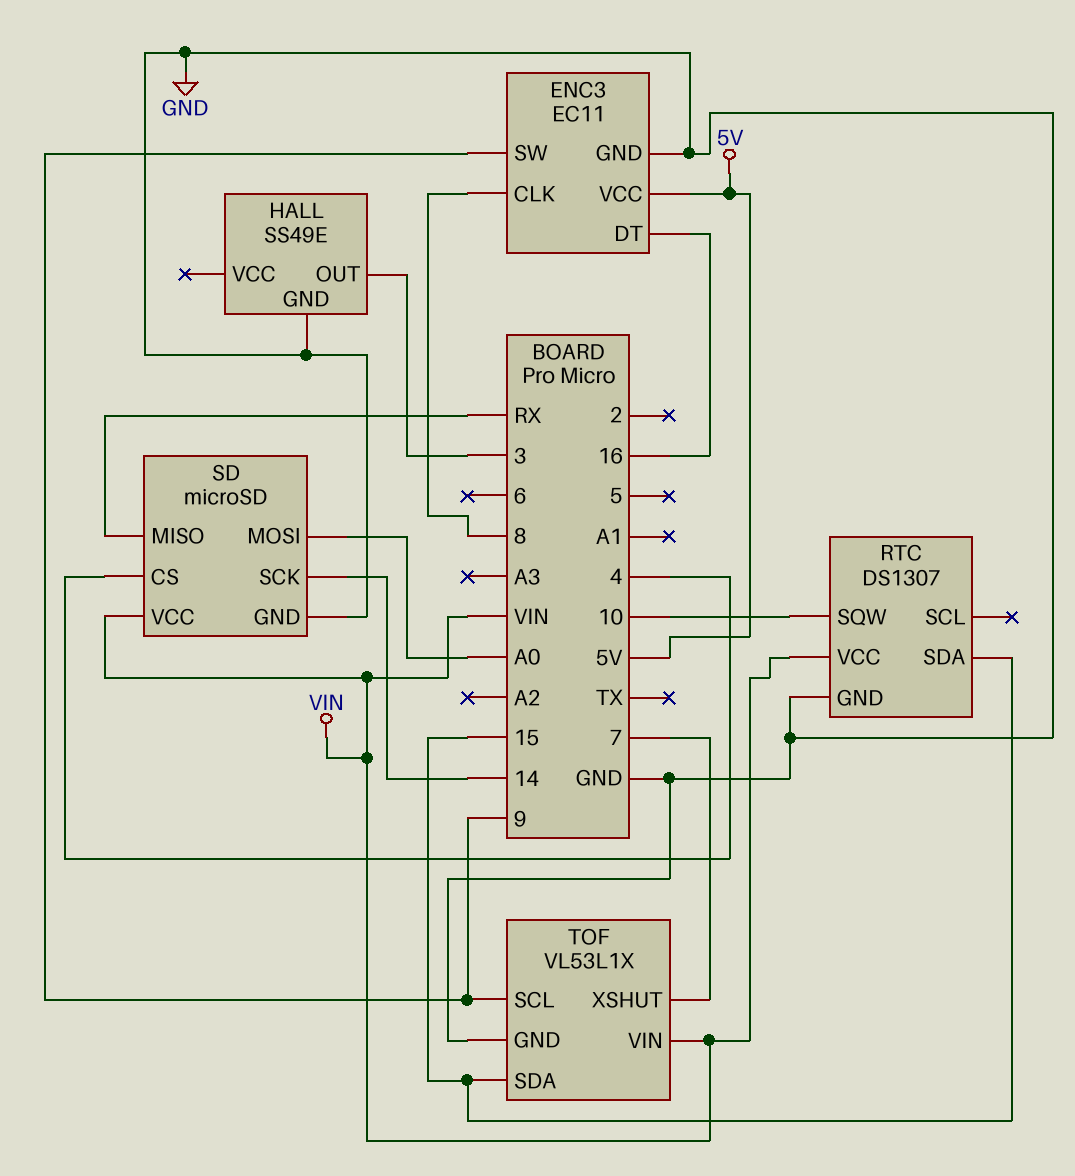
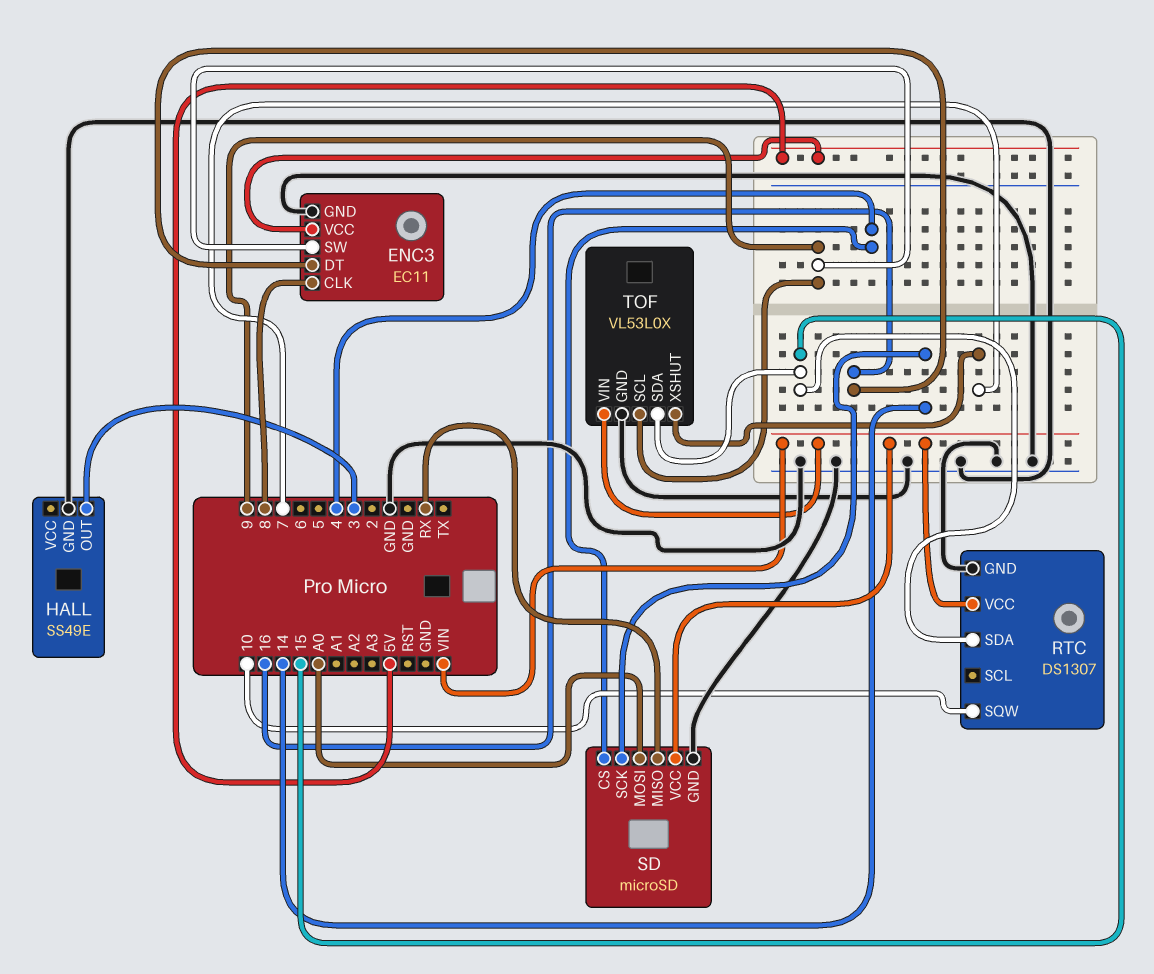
TOF: VL53L1X -> VL53L0X

